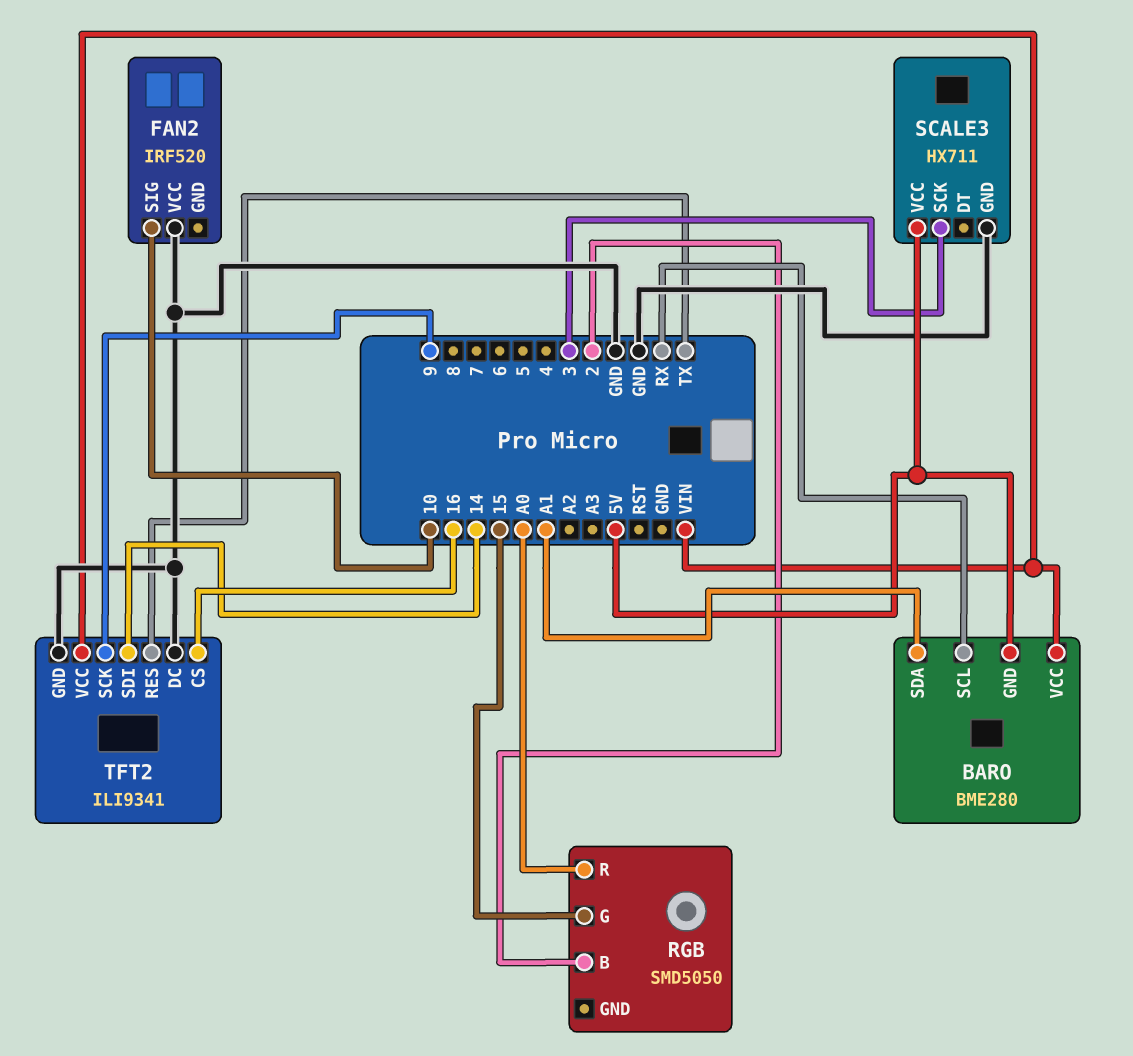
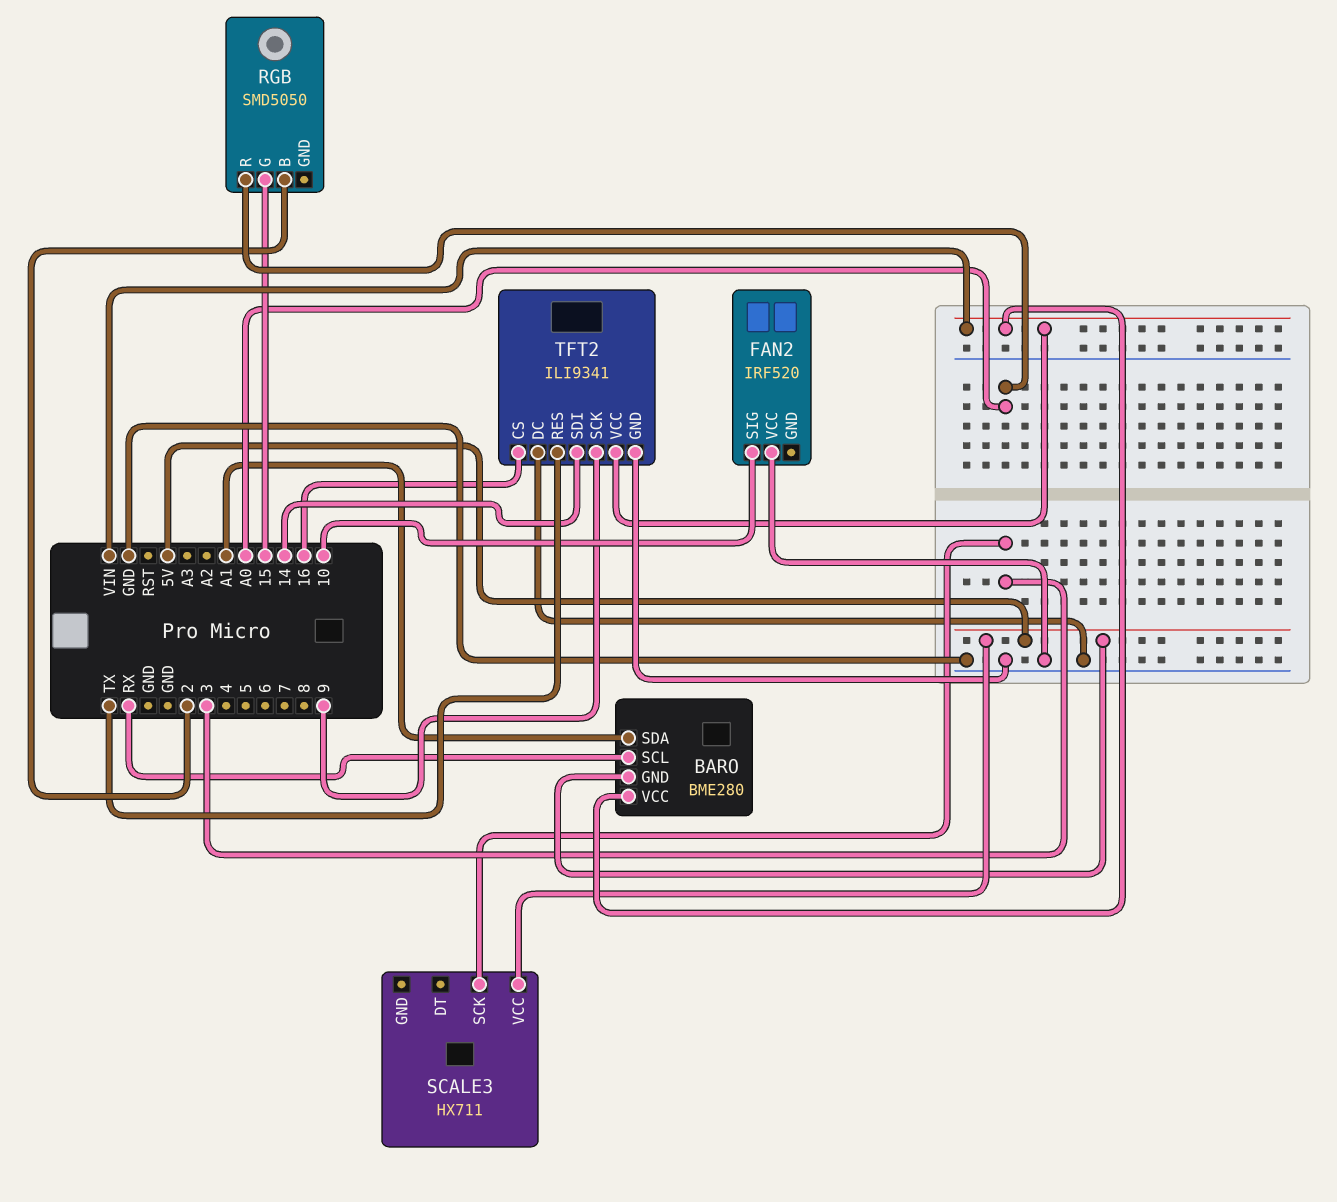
SCALE3 pin GND: GND -> none

